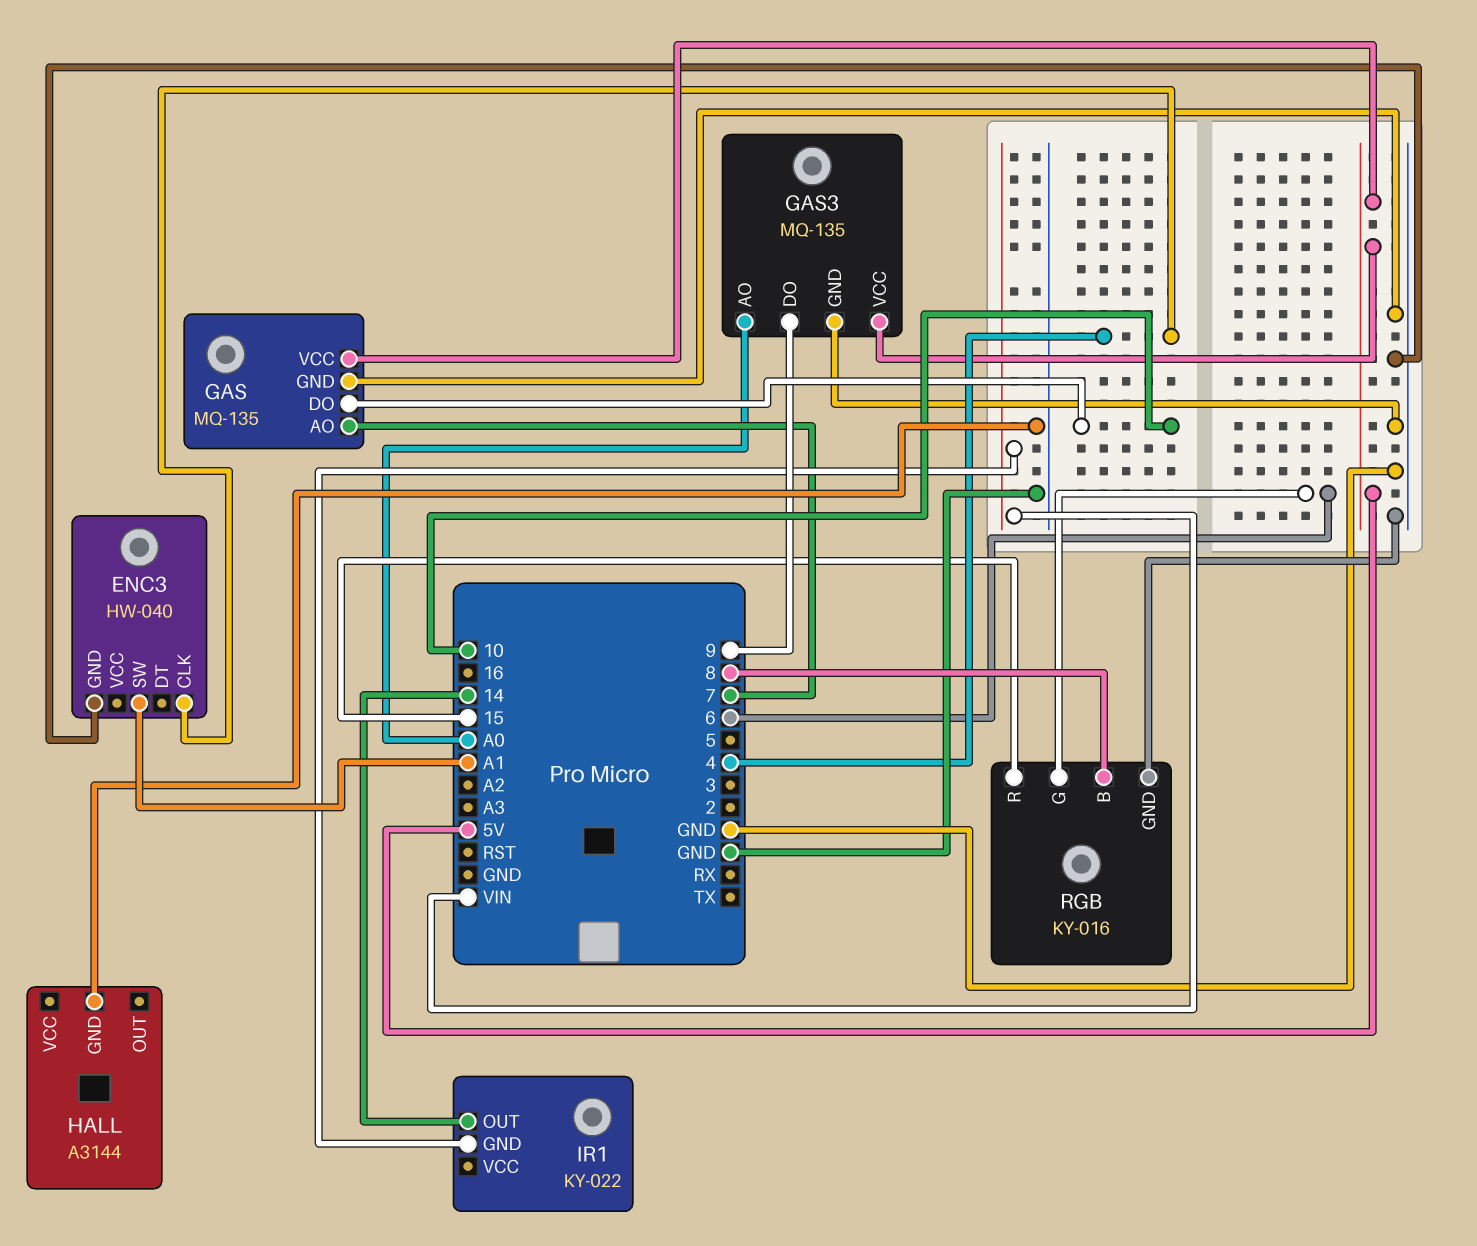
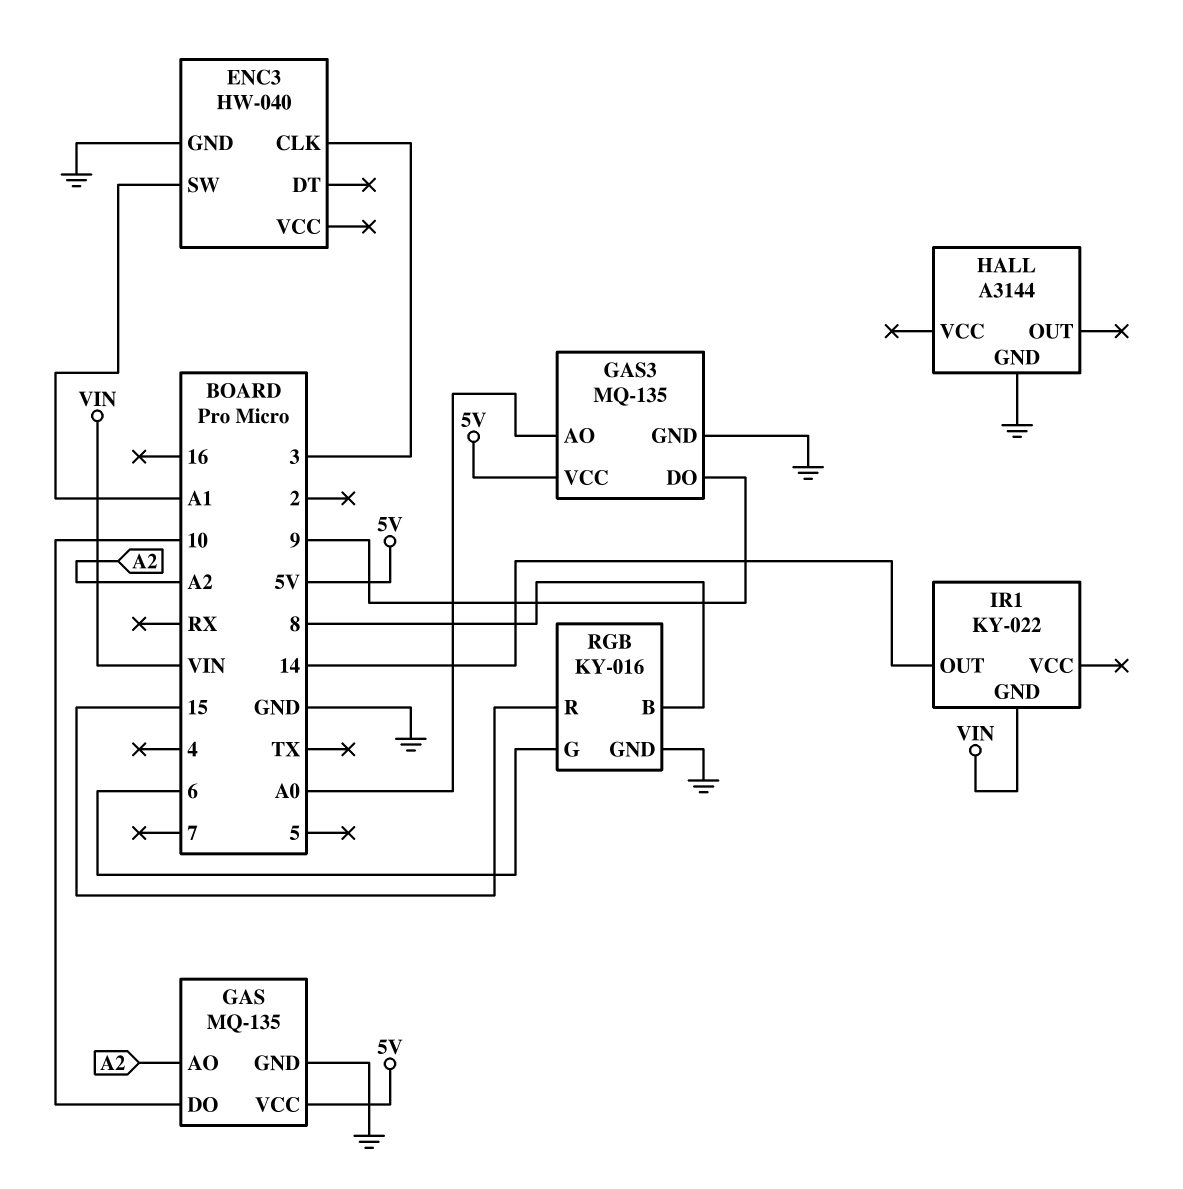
ENC3 pin CLK: 4 -> 3
GAS pin AO: 7 -> A2

